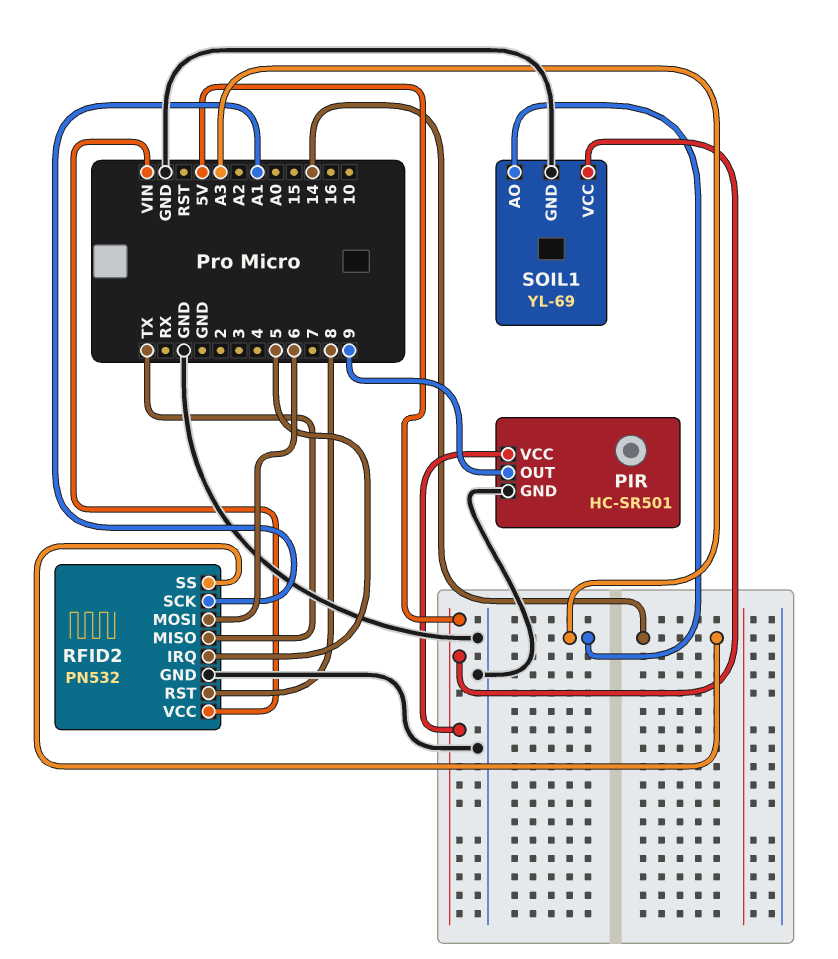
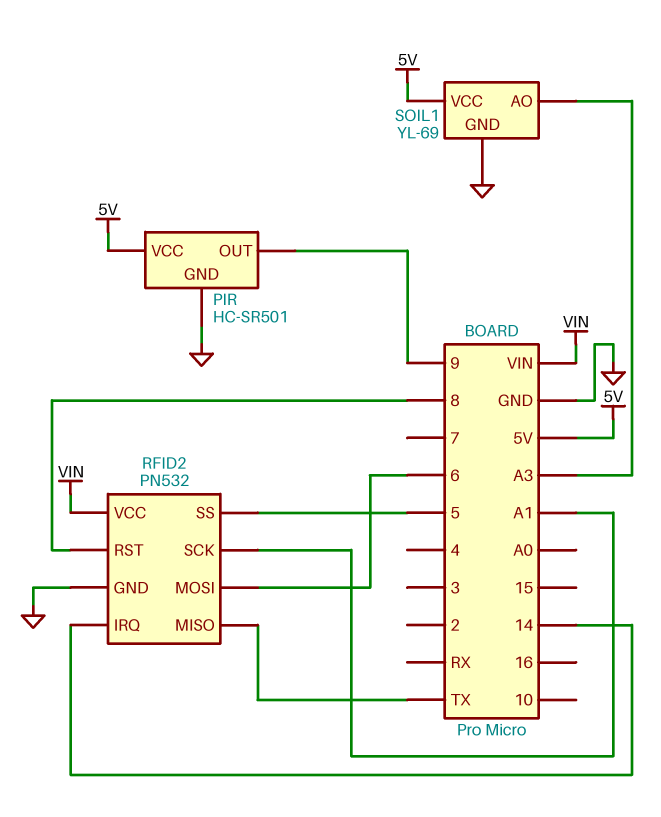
RFID2 pin IRQ: 5 -> 14
RFID2 pin SS: 14 -> 5

